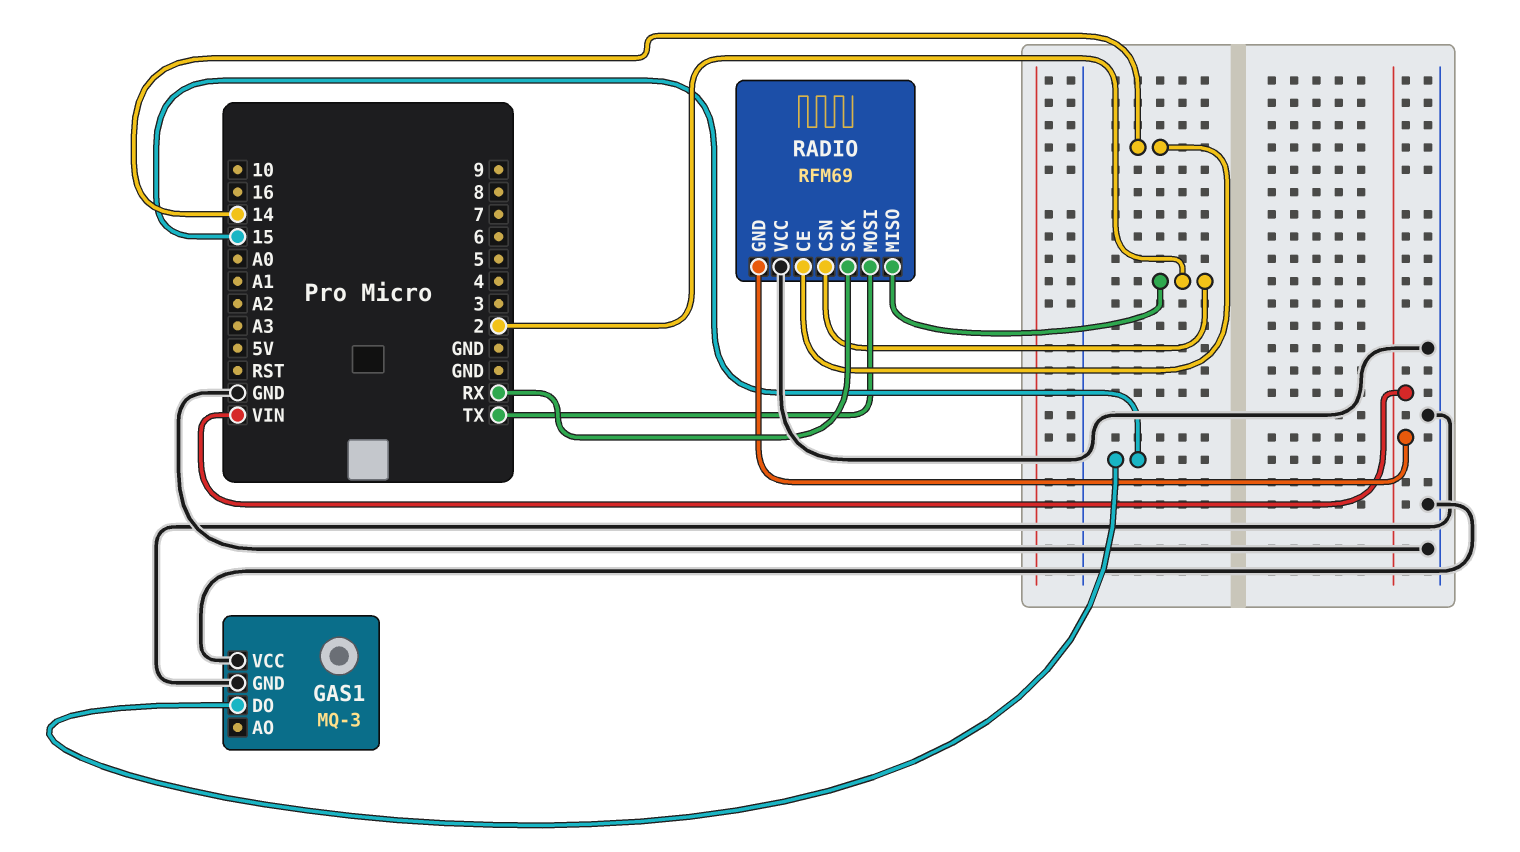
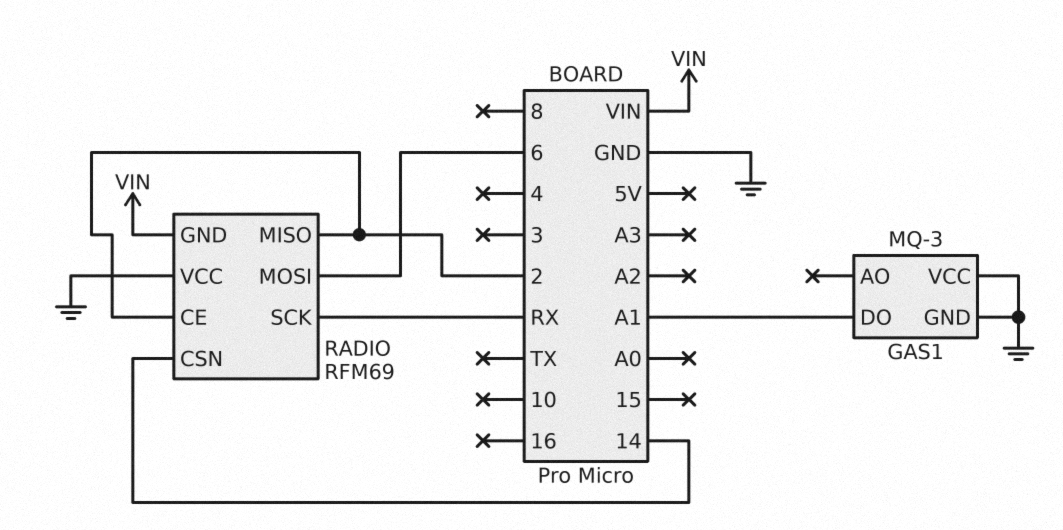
GAS1 pin DO: 15 -> A1
RADIO pin CE: 14 -> 2
RADIO pin CSN: 2 -> 14
RADIO pin MOSI: TX -> 6

